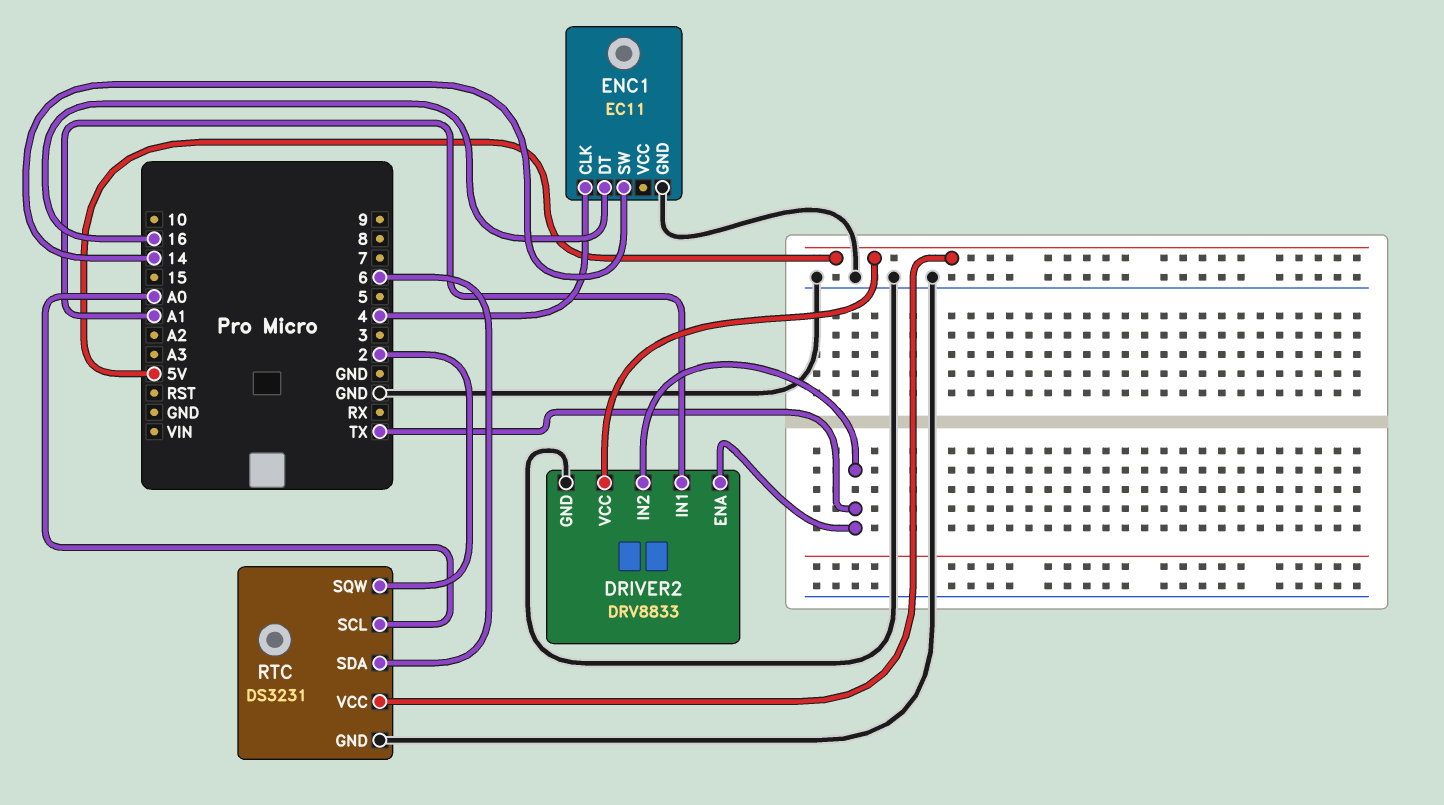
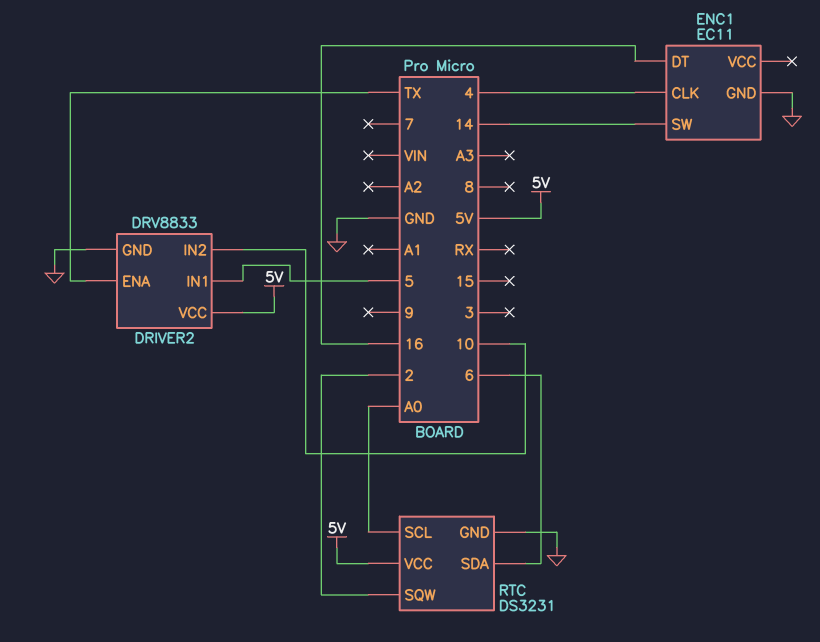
DRIVER2 pin IN1: A1 -> 5
DRIVER2 pin IN2: TX -> 10

